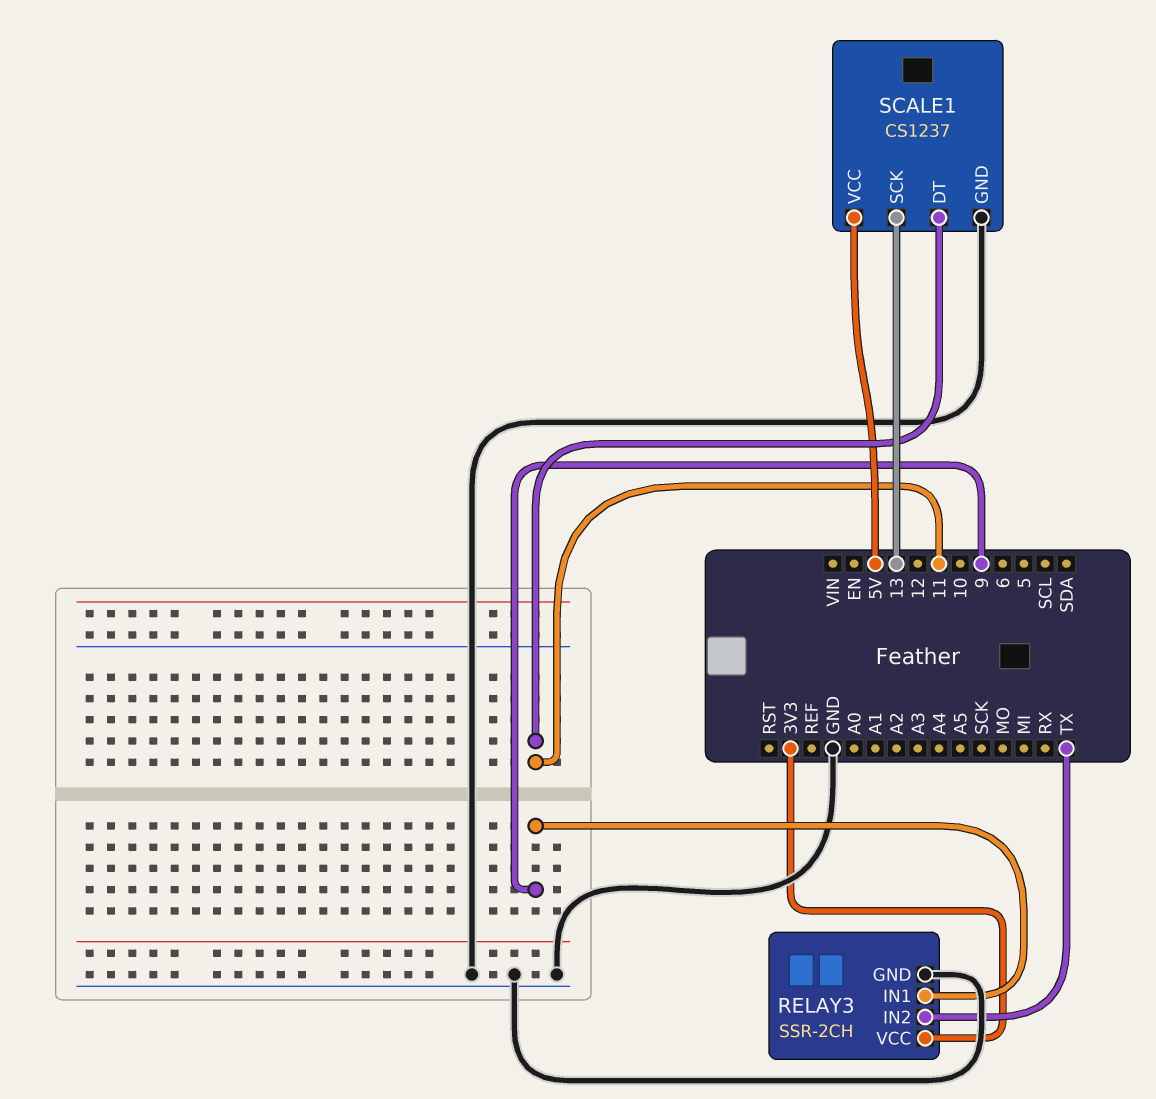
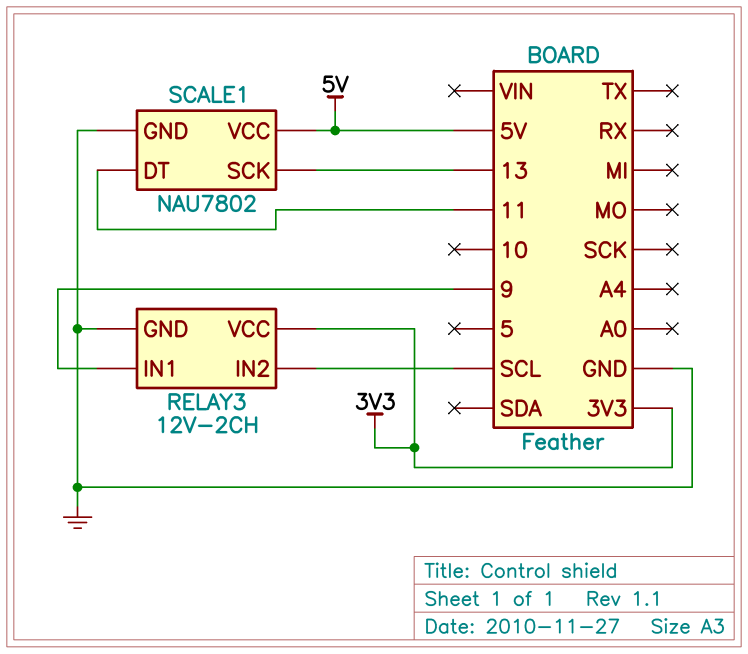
RELAY3: SSR-2CH -> 12V-2CH
RELAY3 pin IN2: TX -> SCL
SCALE1: CS1237 -> NAU7802

